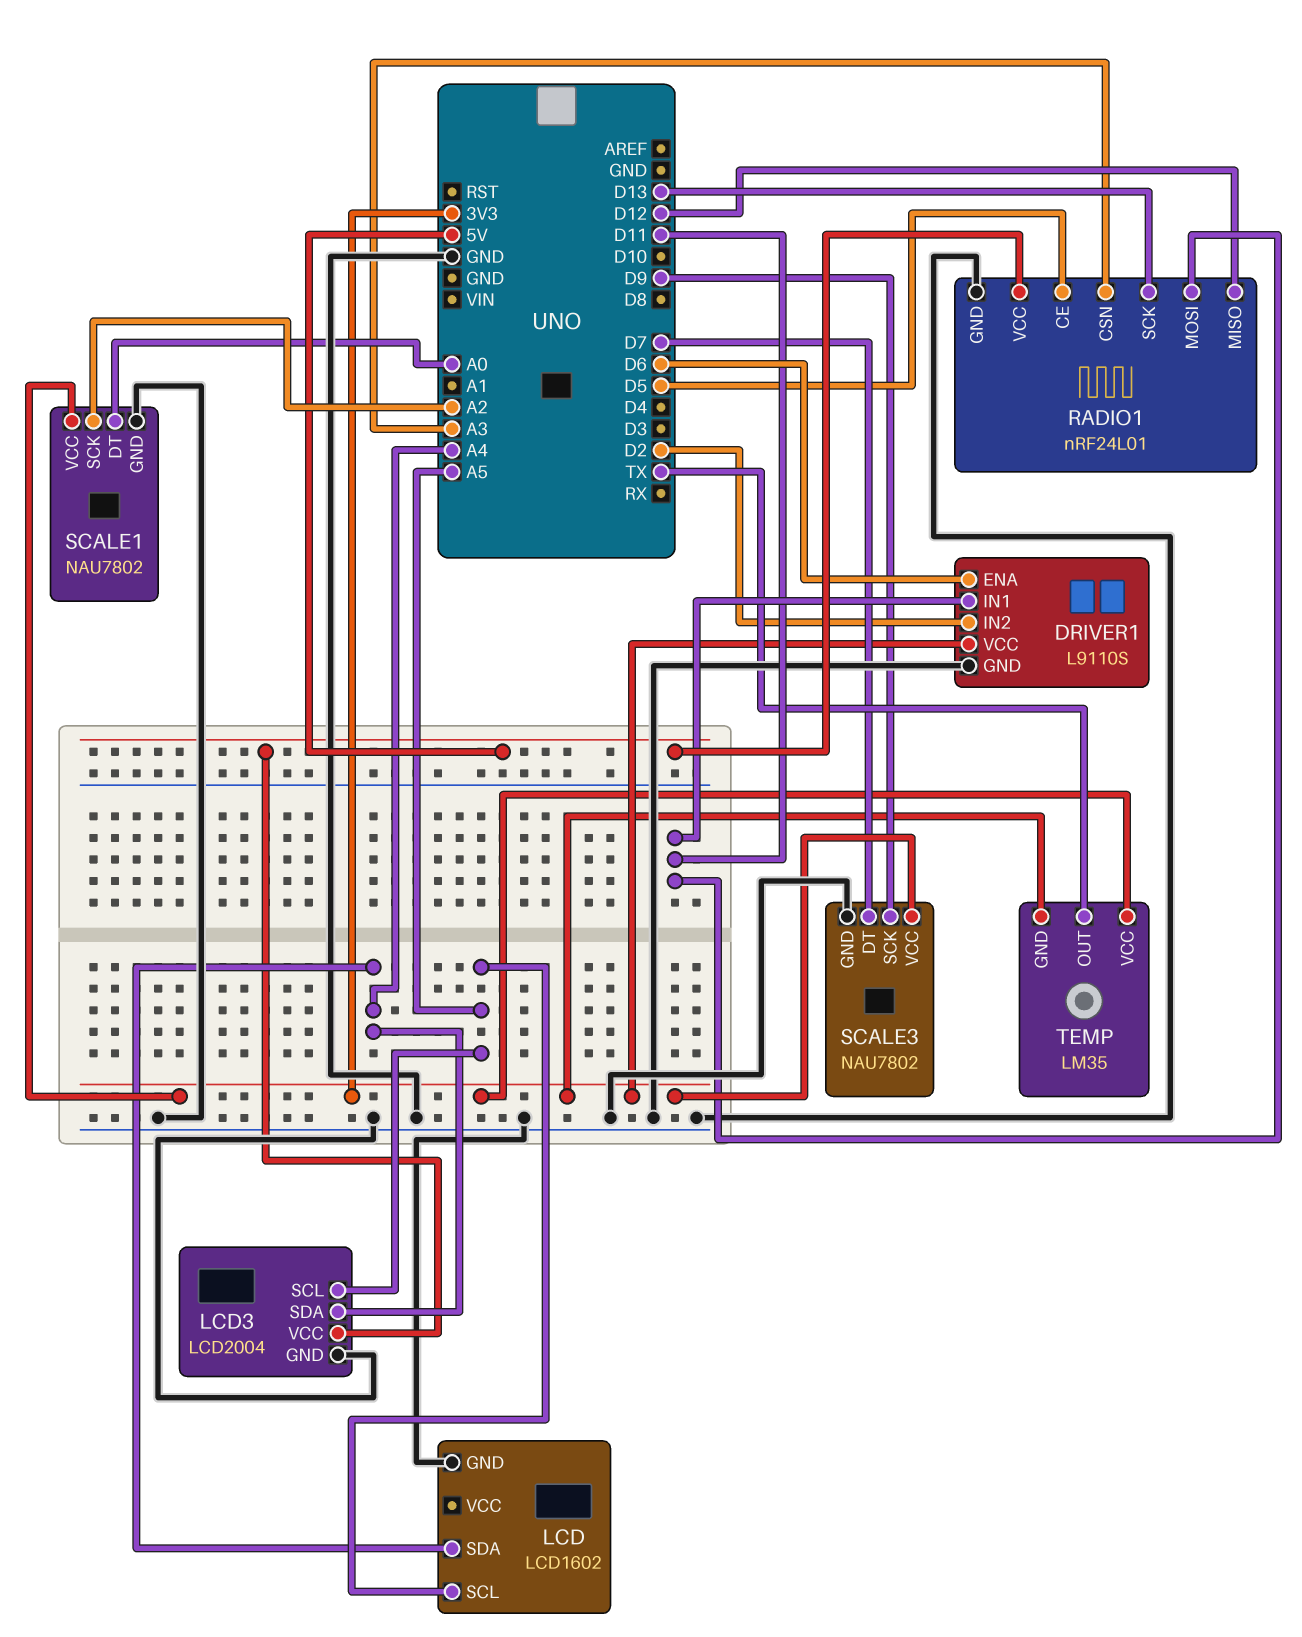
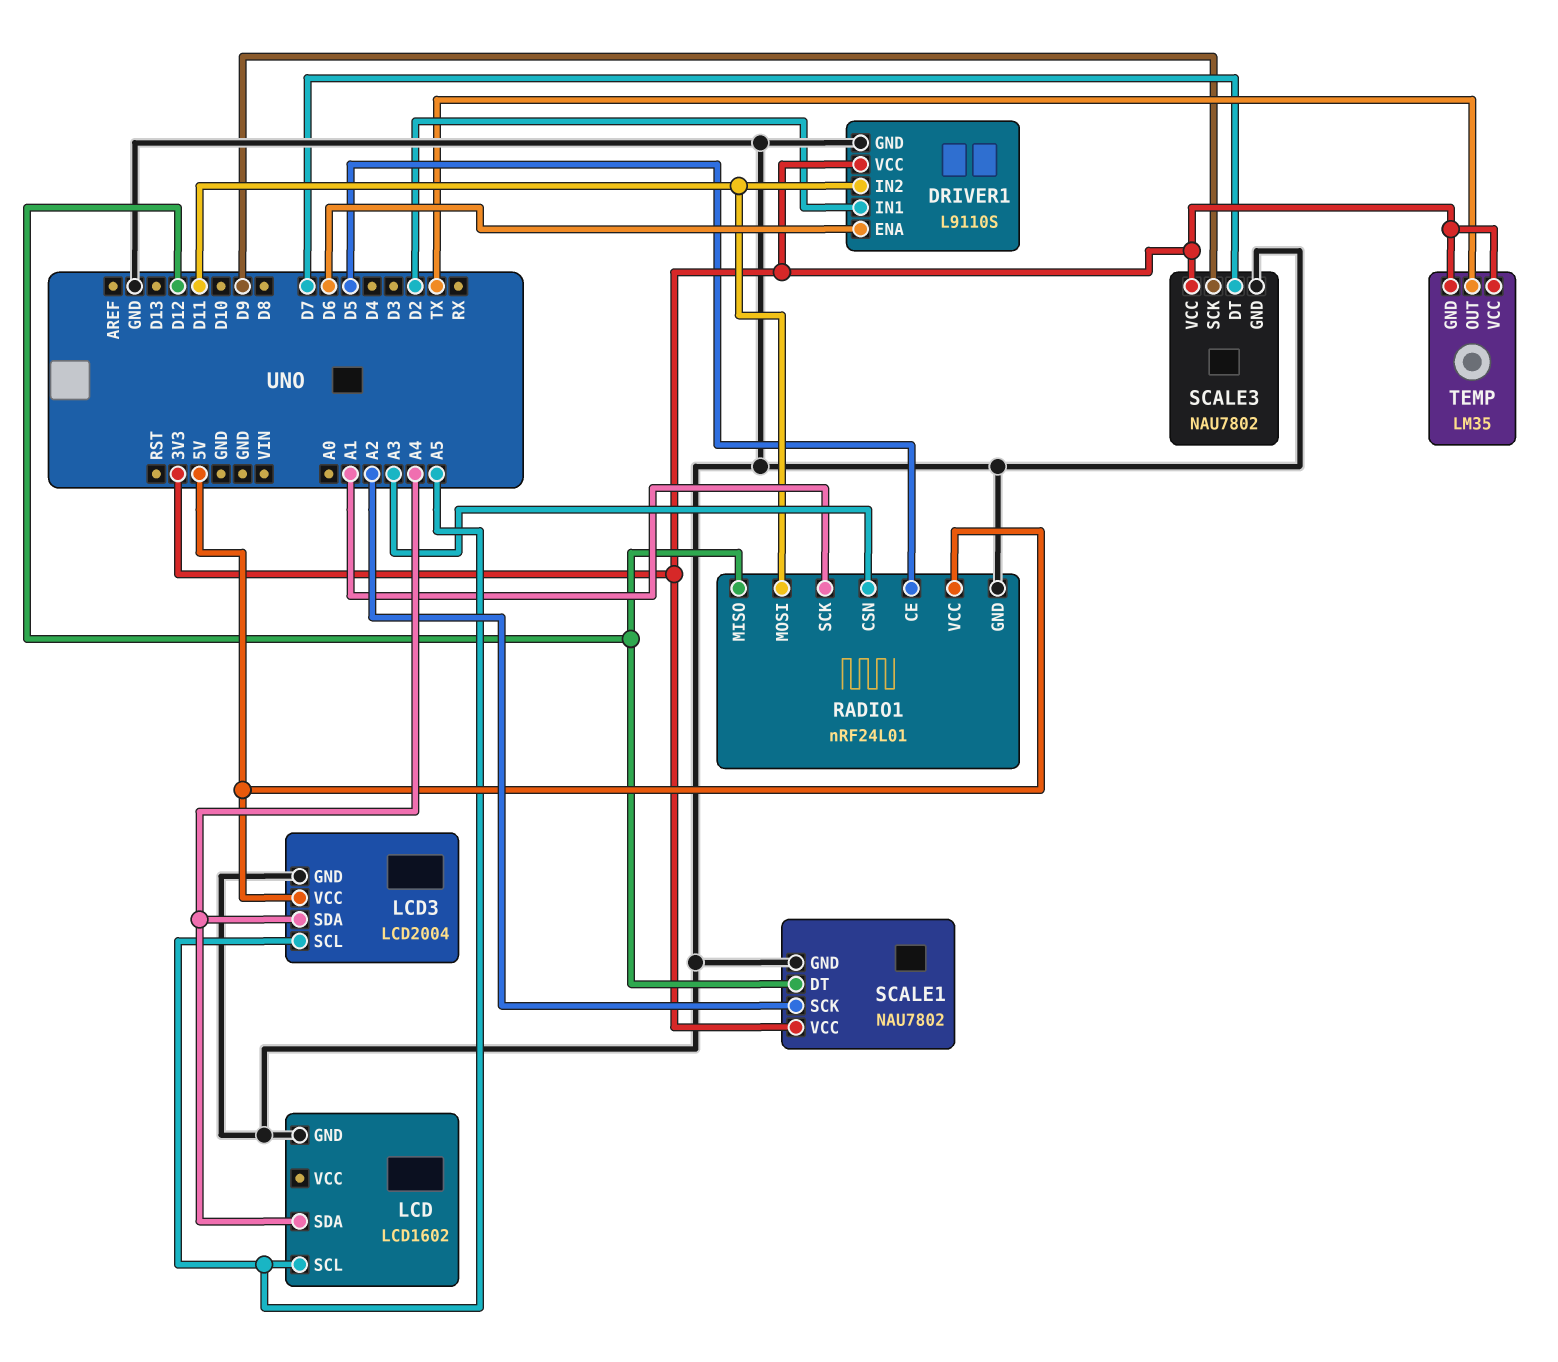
DRIVER1 pin IN1: D11 -> D2
DRIVER1 pin IN2: D2 -> D11
RADIO1 pin SCK: D13 -> A1
SCALE1 pin DT: A0 -> D12

